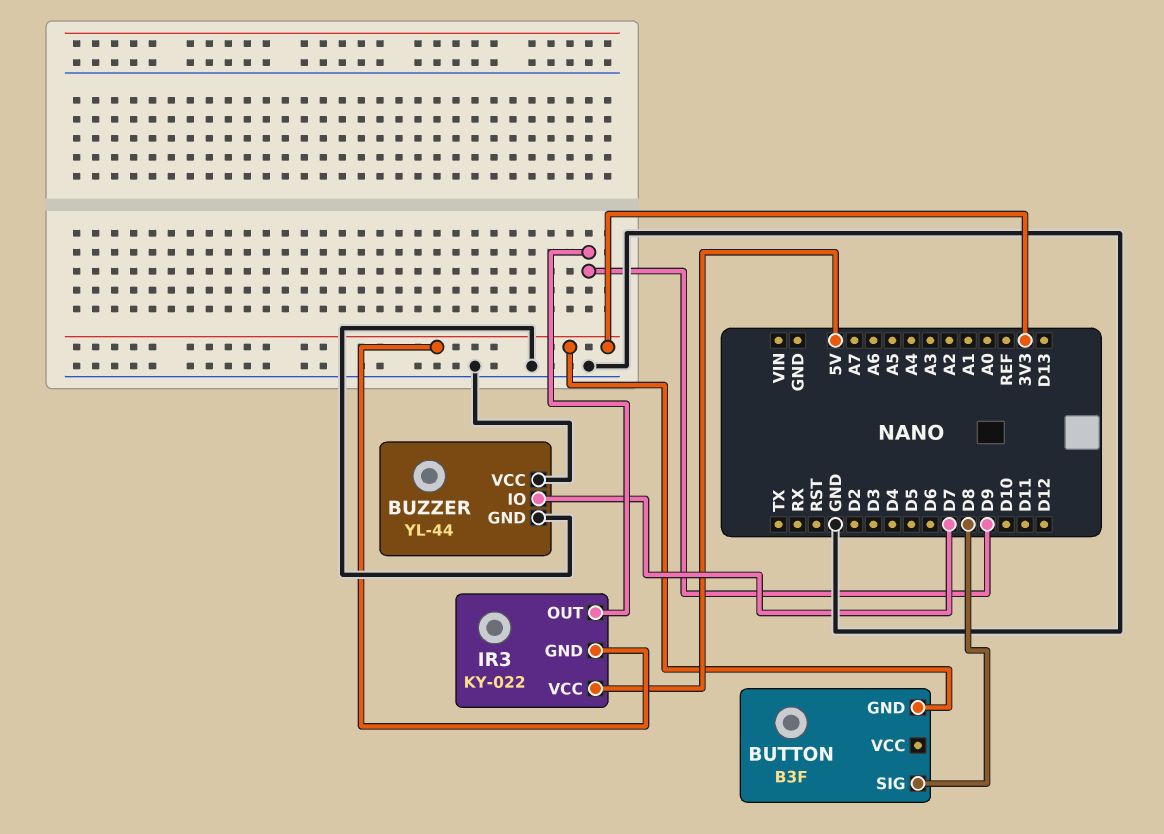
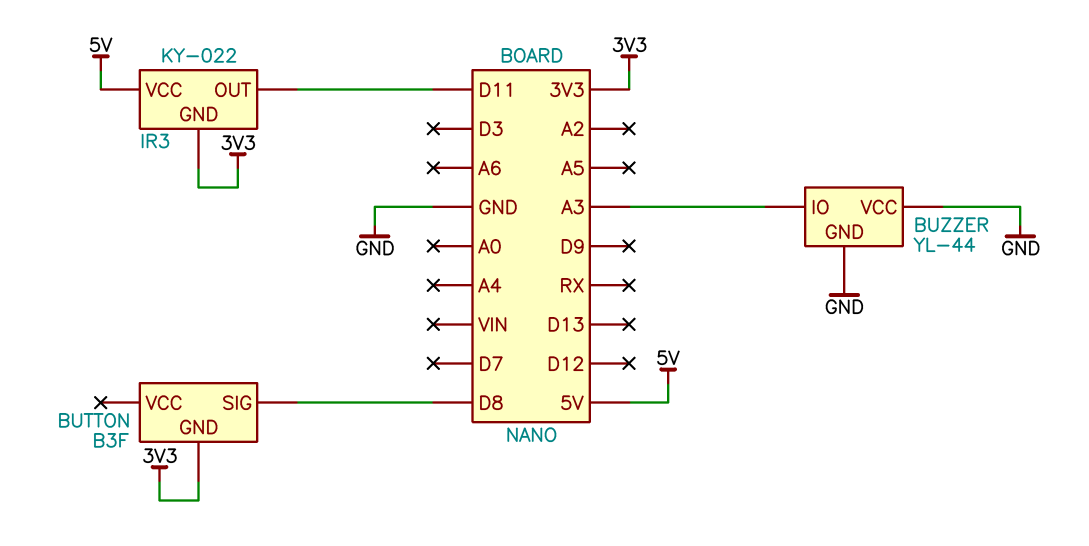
BUZZER pin IO: D7 -> A3
IR3 pin OUT: D9 -> D11

